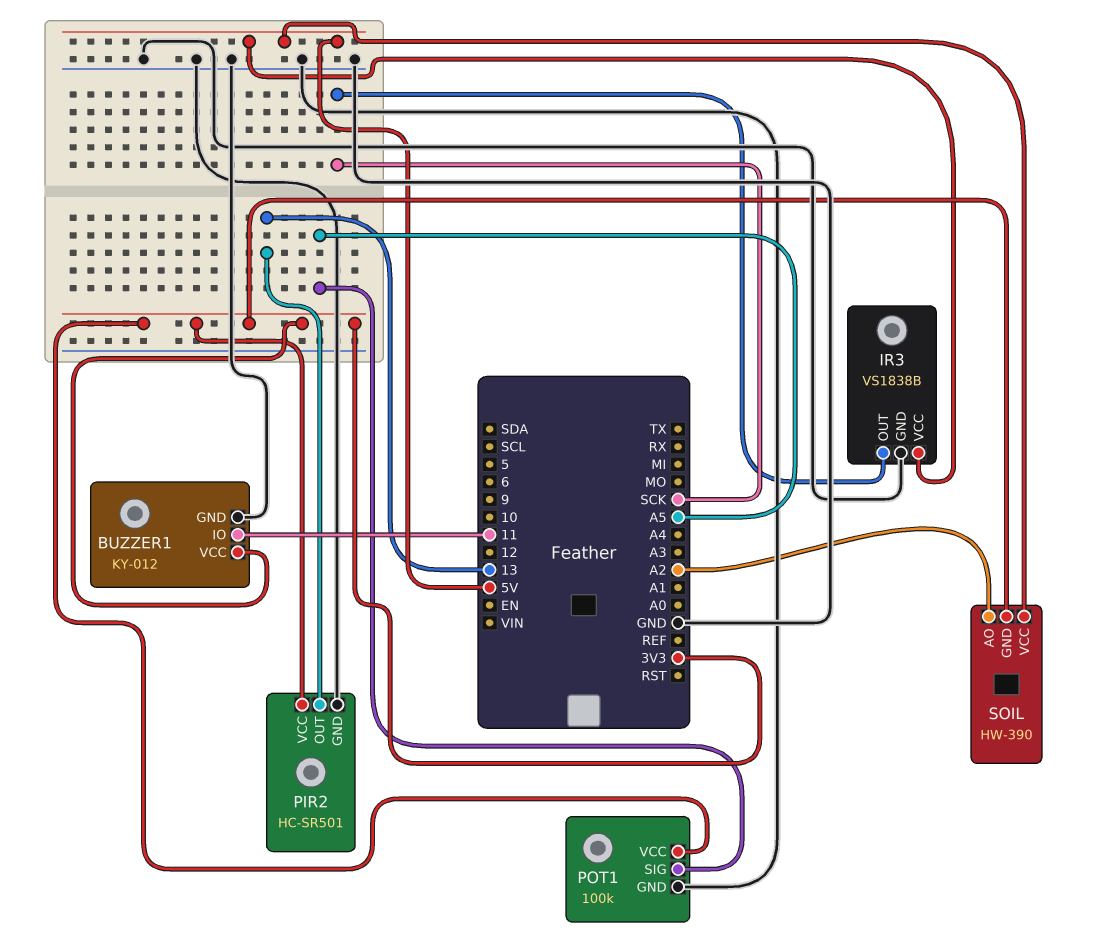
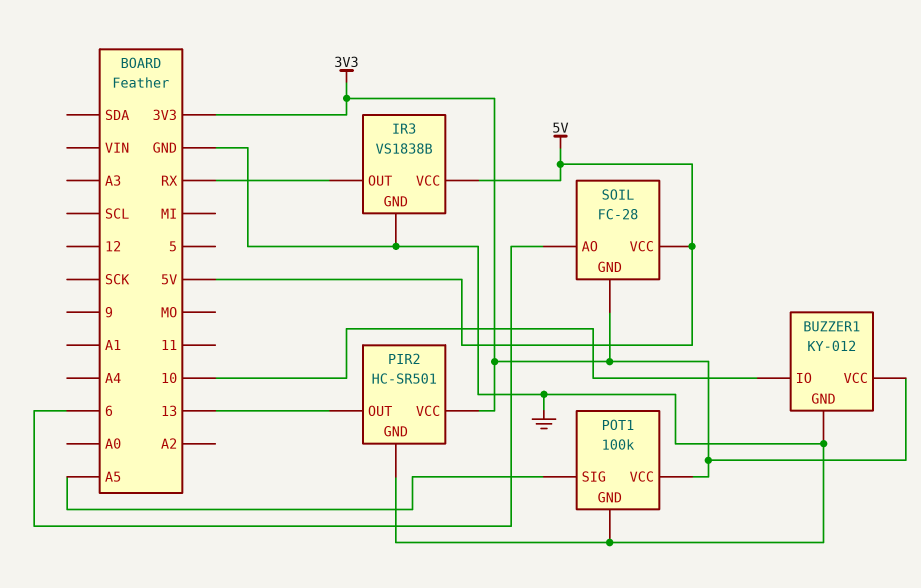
BUZZER1 pin IO: 11 -> 10
IR3 pin OUT: SCK -> RX
SOIL: HW-390 -> FC-28
SOIL pin AO: A2 -> 6

